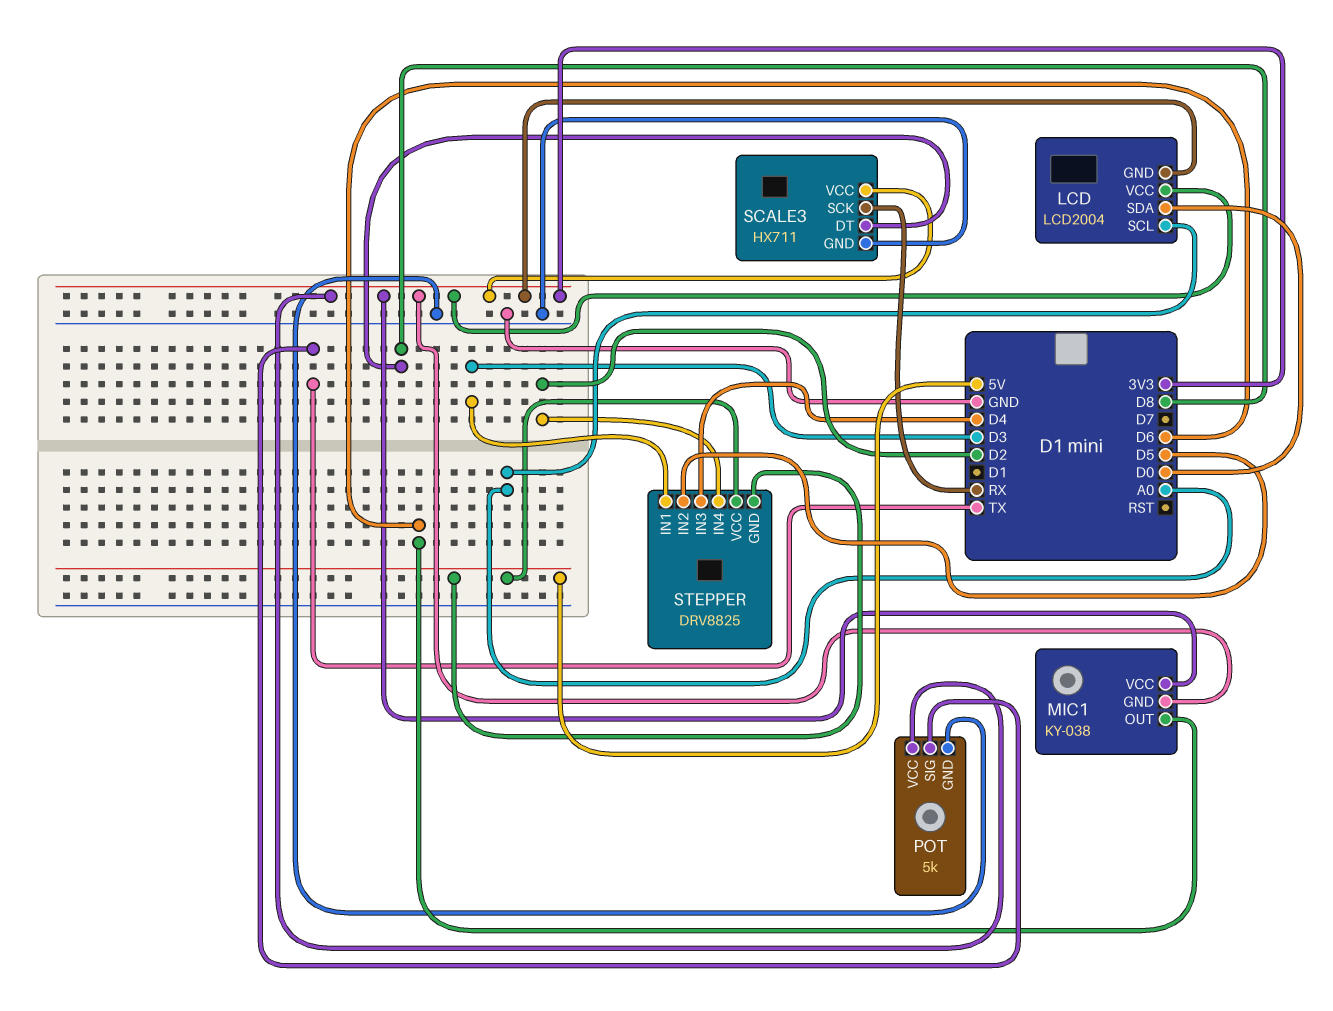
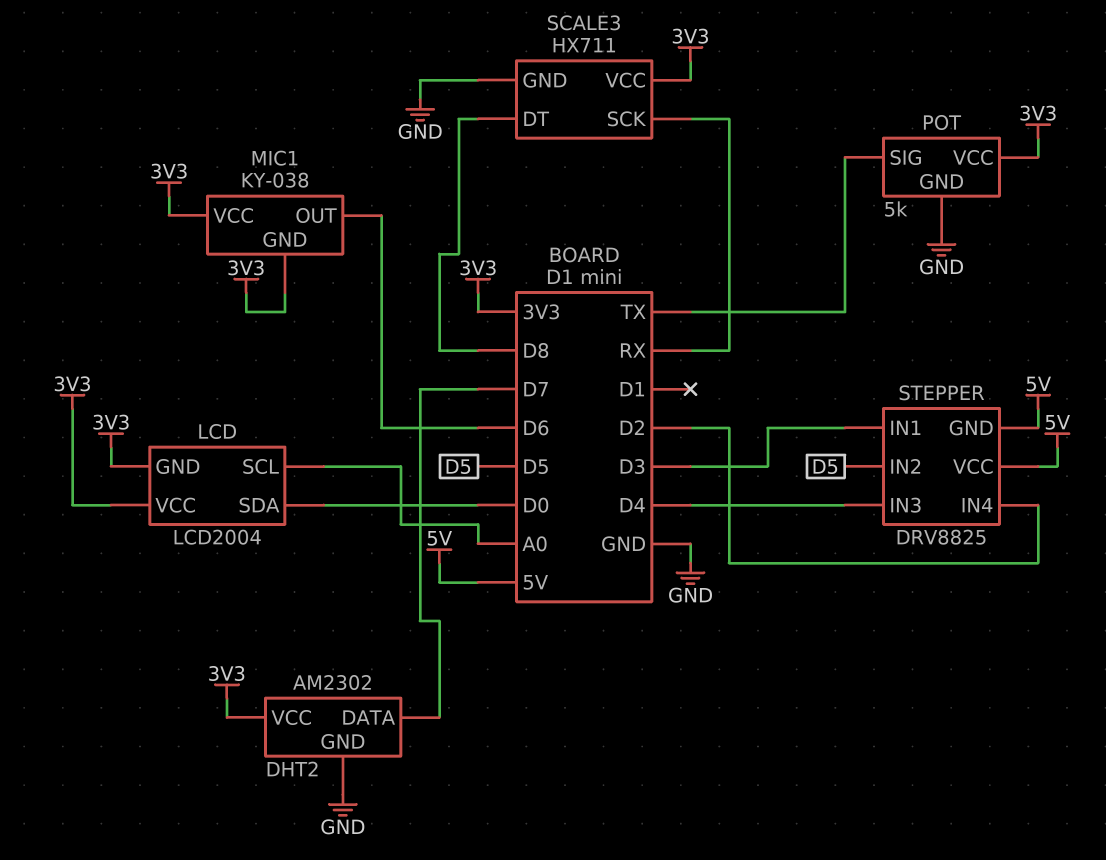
DHT2: none -> AM2302
DHT2 pin DATA: none -> D7
DHT2 pin GND: none -> GND
DHT2 pin VCC: none -> 3V3

